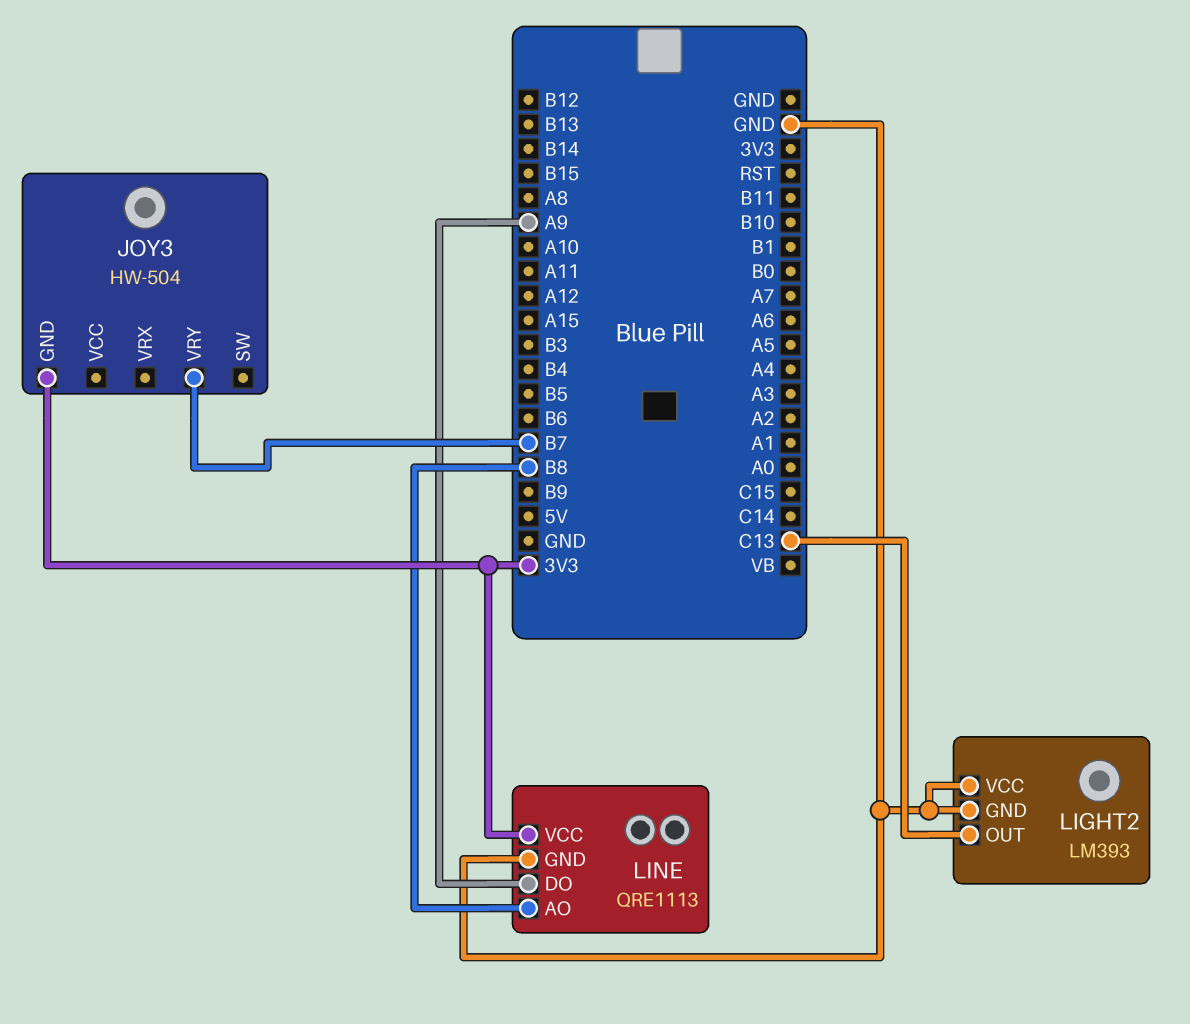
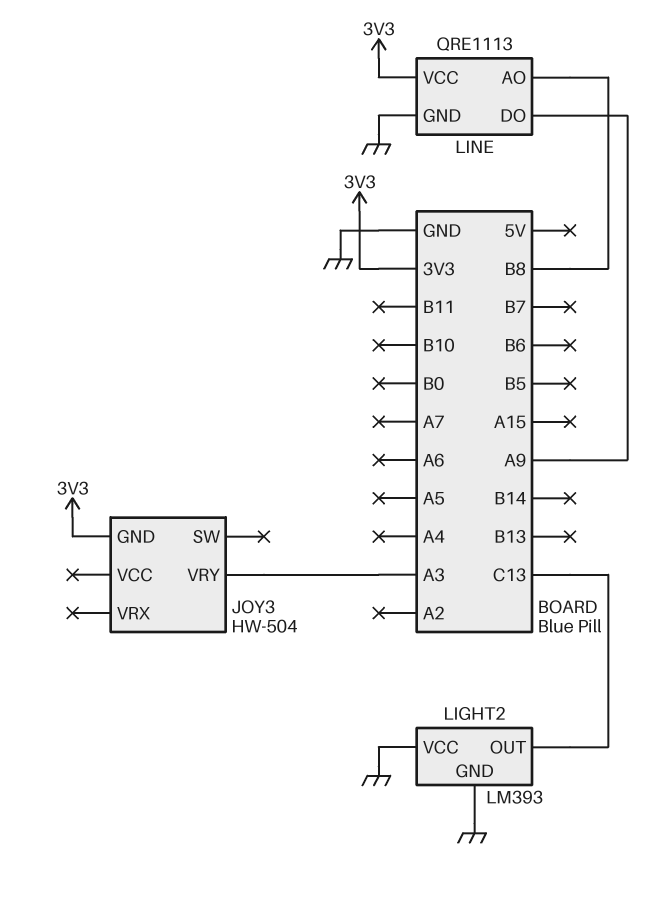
JOY3 pin VRY: B7 -> A3

